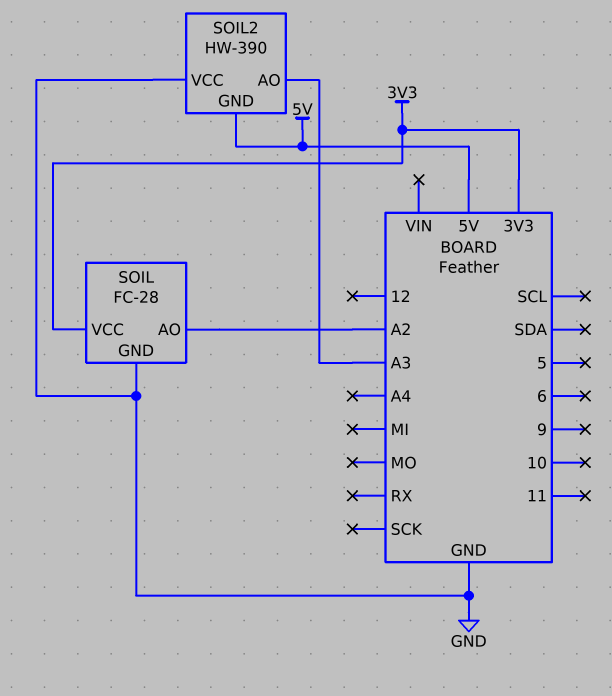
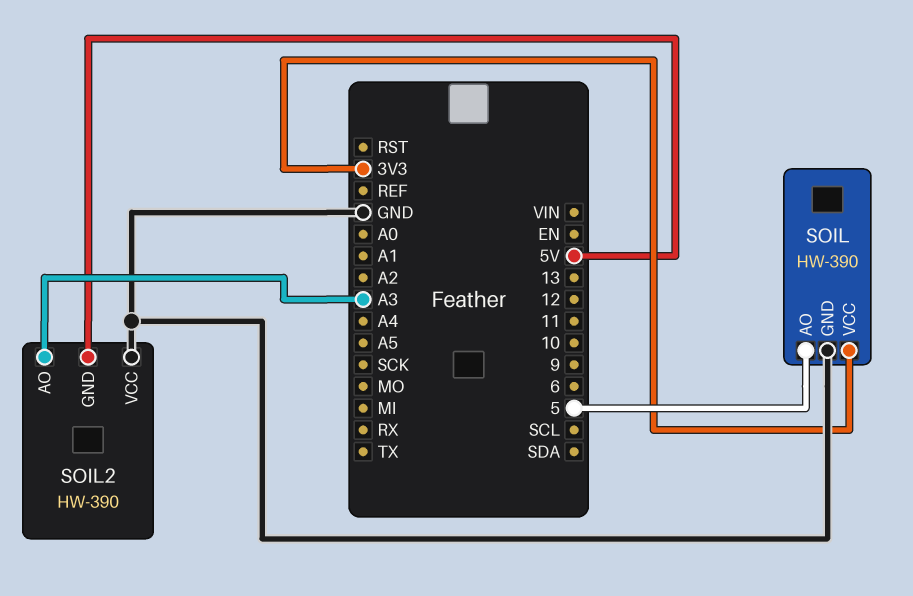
SOIL: FC-28 -> HW-390
SOIL pin AO: A2 -> 5

